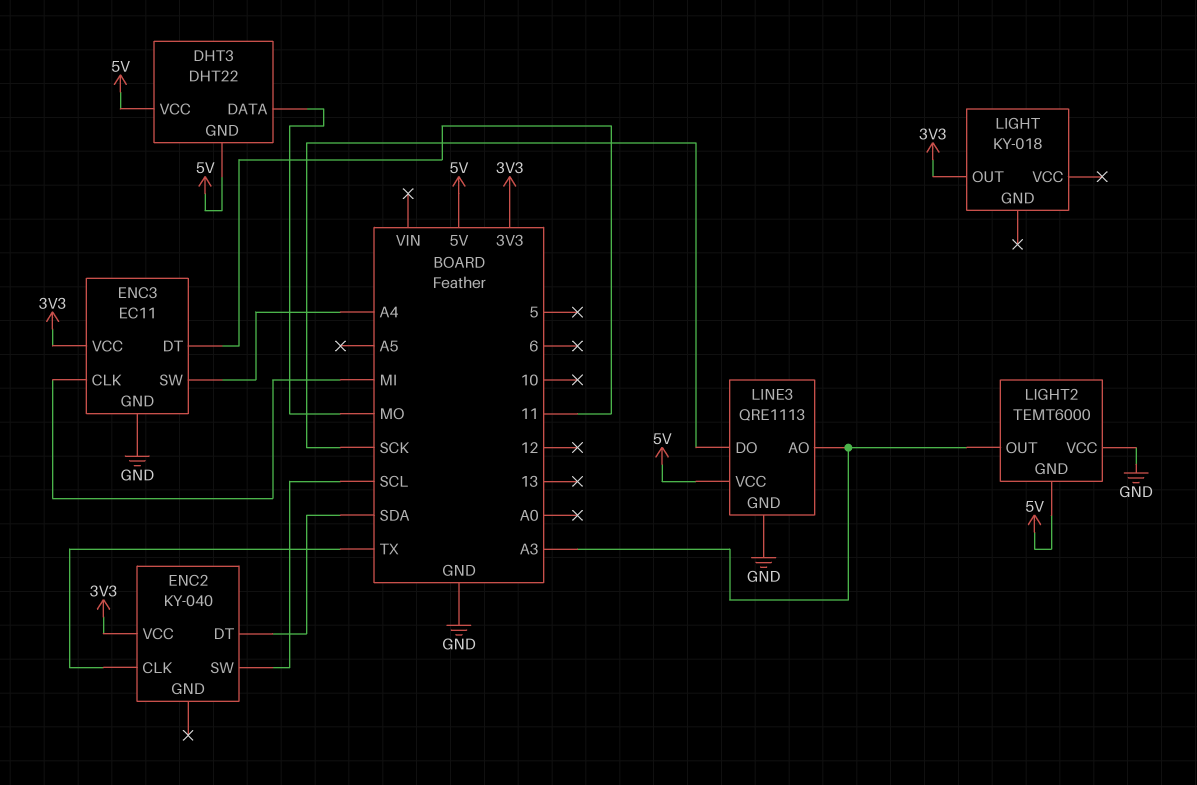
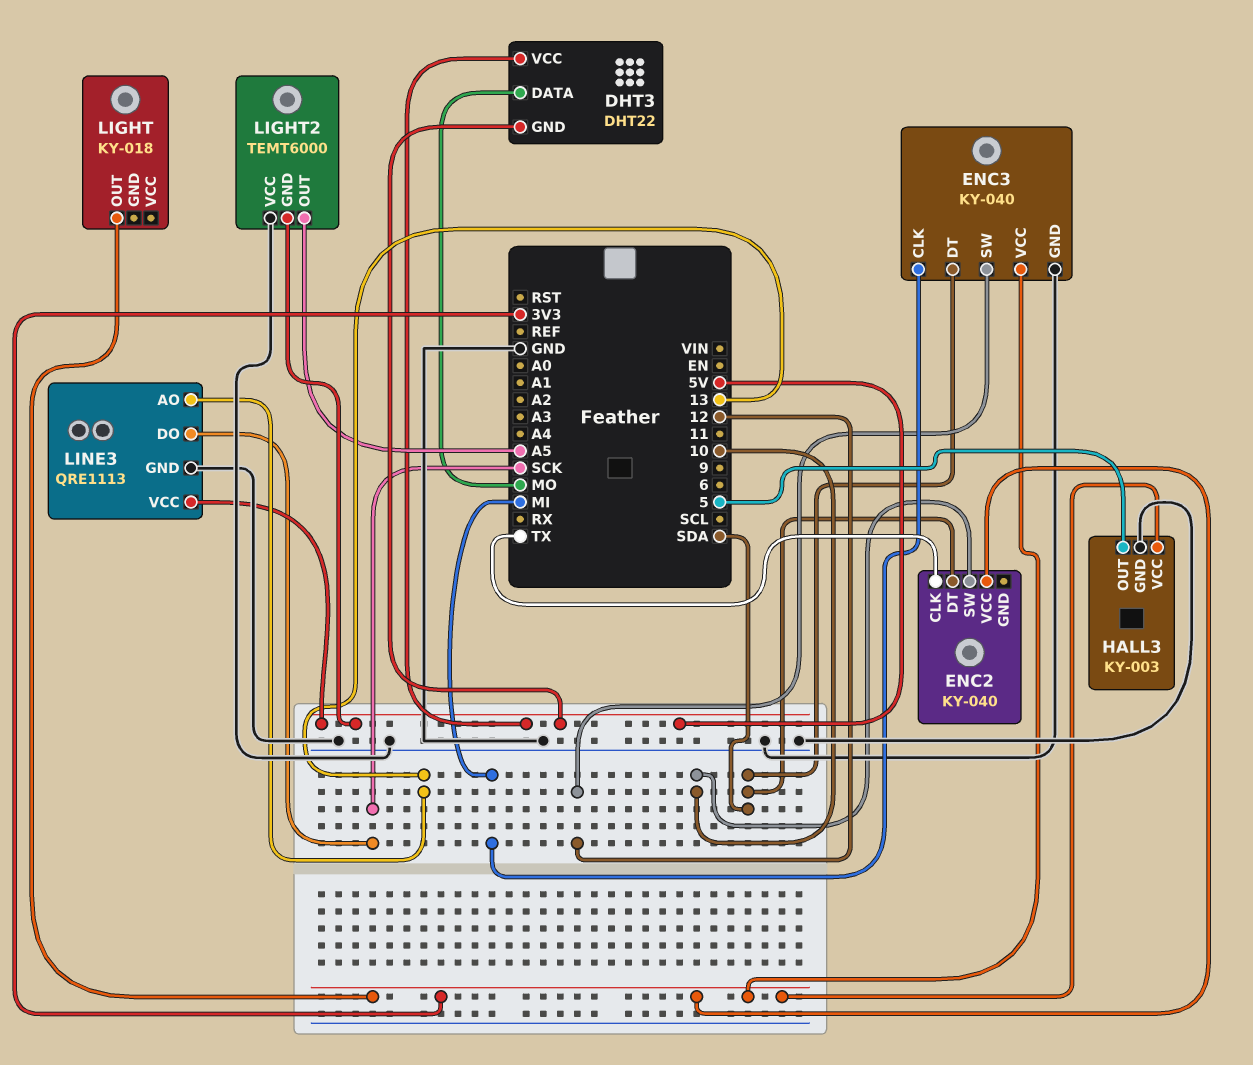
ENC2 pin SW: SCL -> 10
ENC3: EC11 -> KY-040
ENC3 pin DT: 11 -> SDA
ENC3 pin SW: A4 -> 12
HALL3: none -> KY-003
HALL3 pin GND: none -> GND
HALL3 pin OUT: none -> 5
HALL3 pin VCC: none -> 3V3
LIGHT2 pin OUT: A3 -> A5
LINE3 pin AO: A3 -> 13

